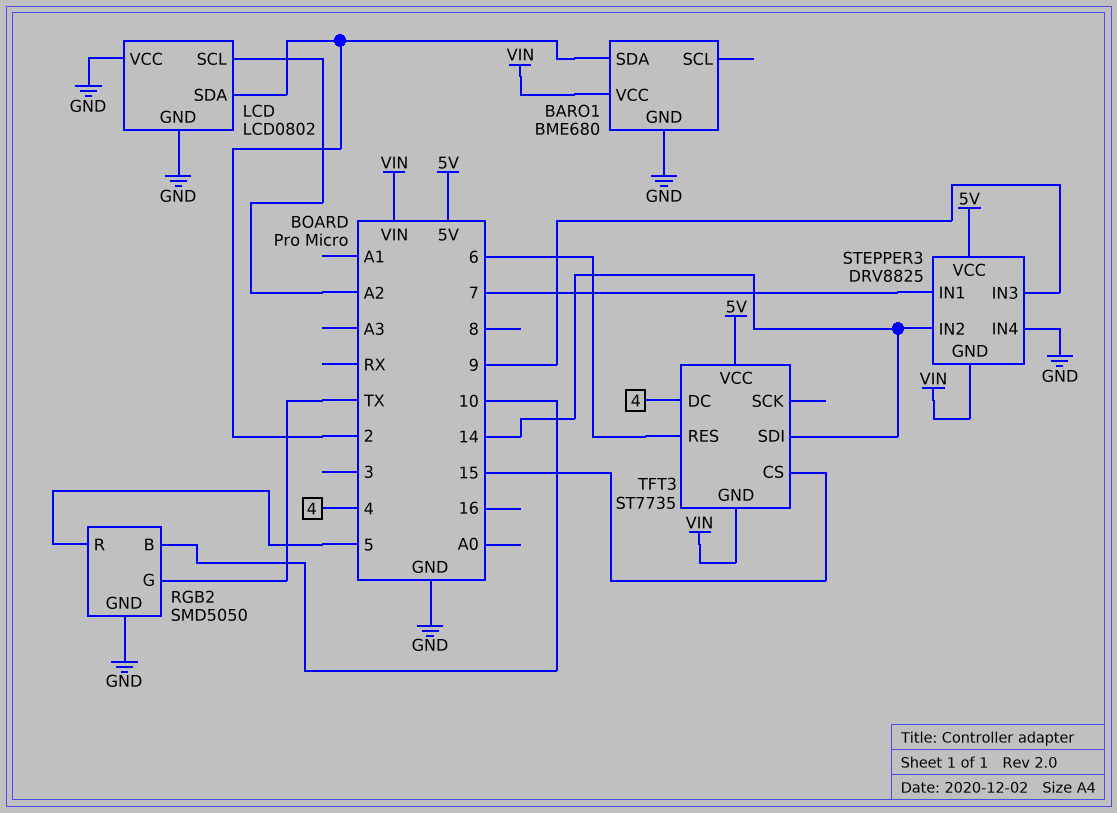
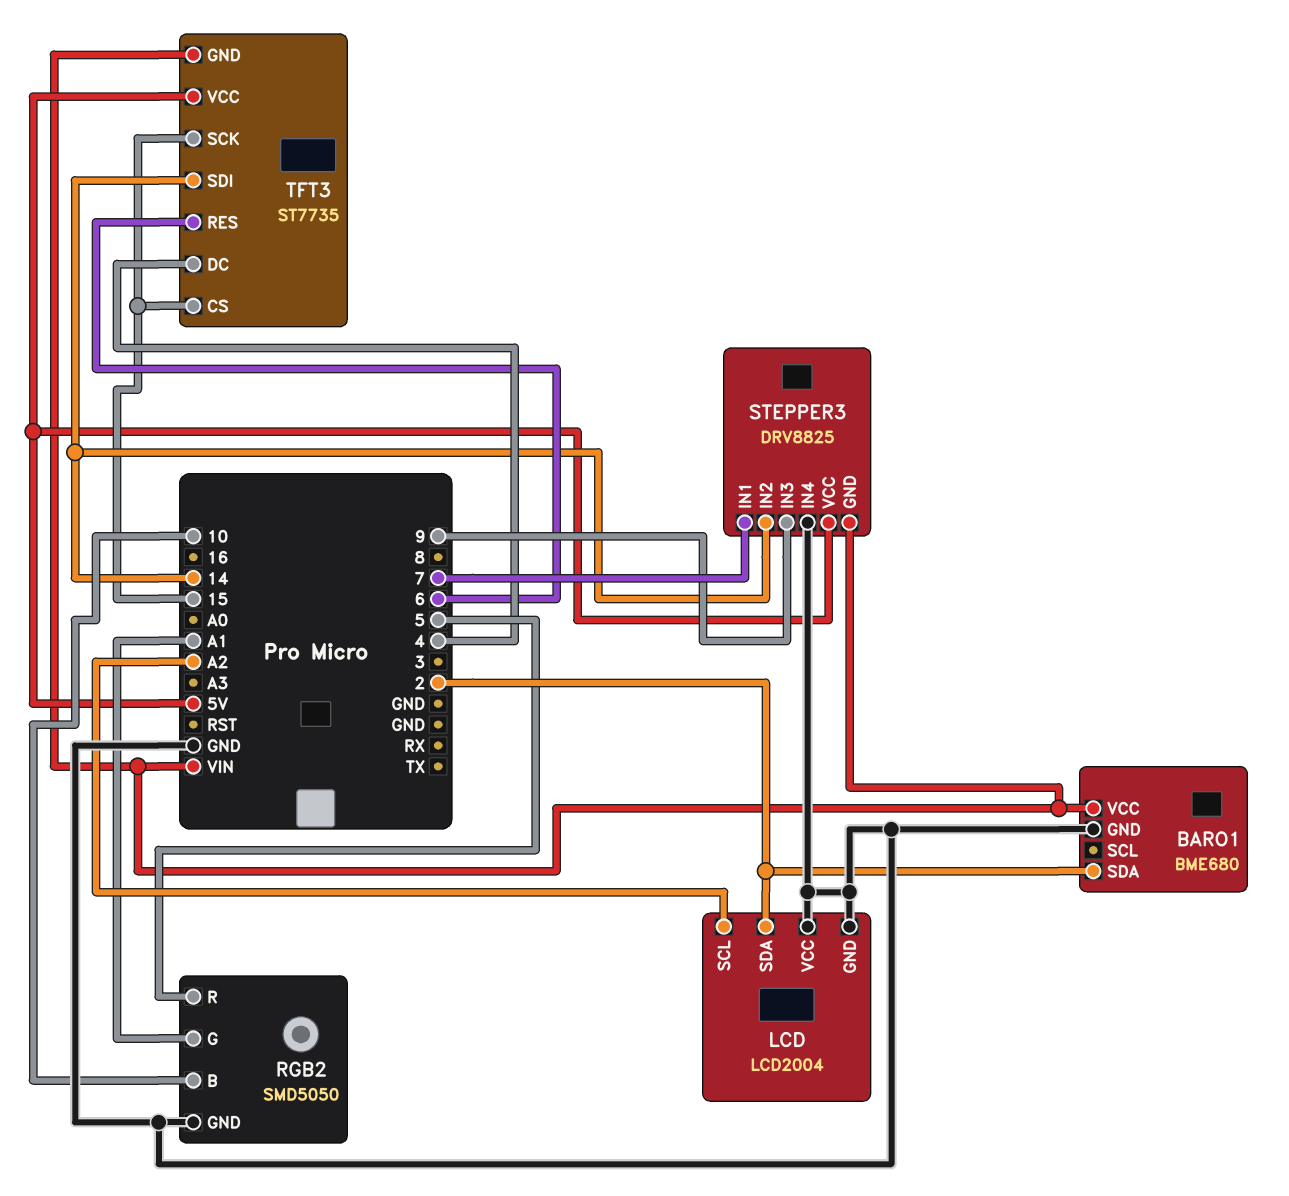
LCD: LCD0802 -> LCD2004
RGB2 pin G: TX -> A1
TFT3 pin SCK: none -> 15

